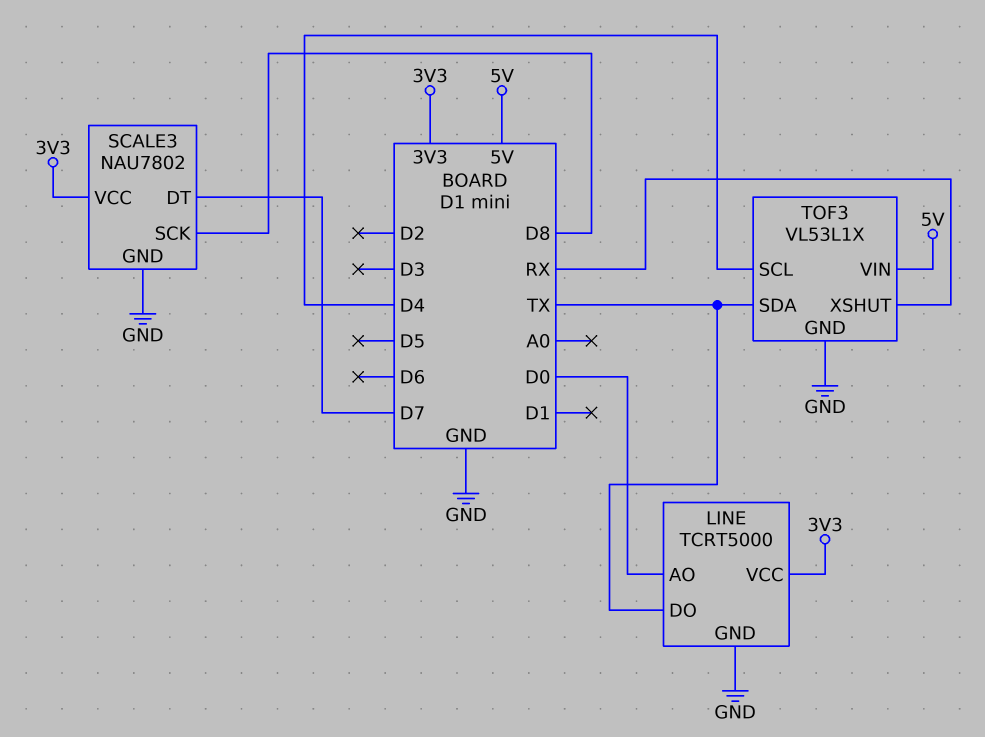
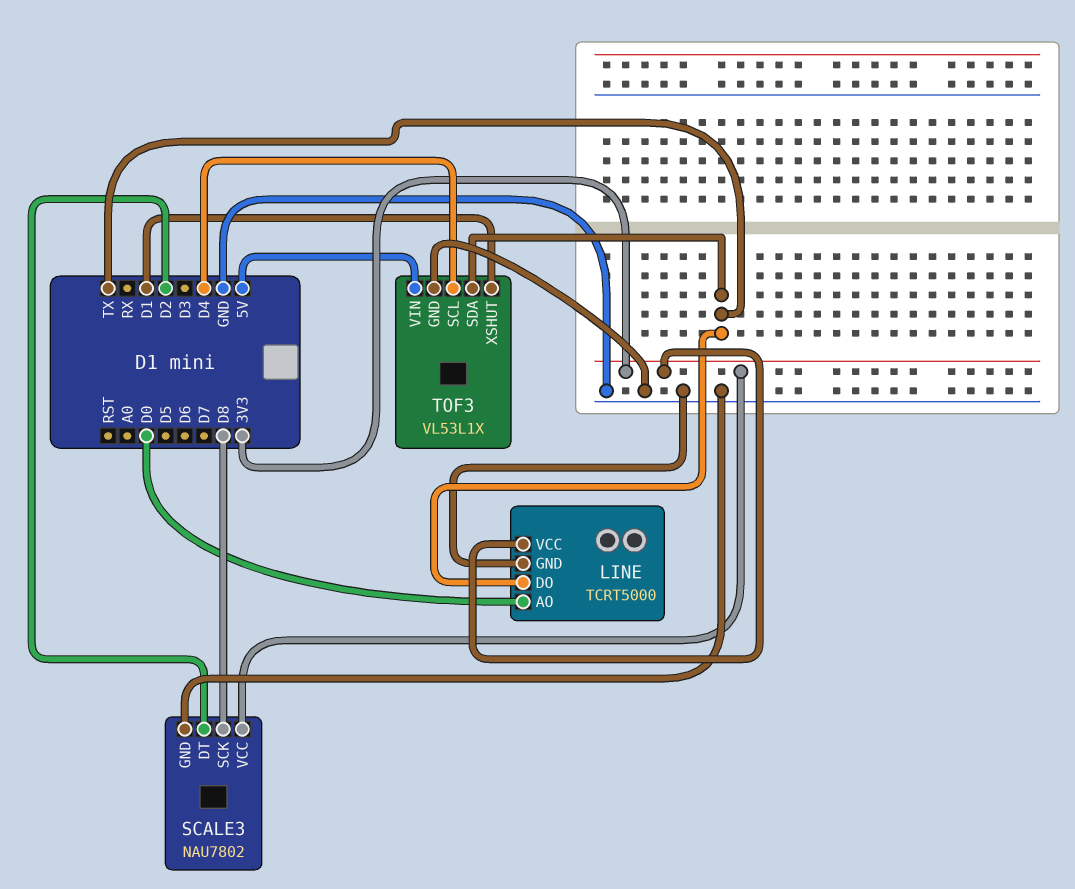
SCALE3 pin DT: D7 -> D2
TOF3 pin XSHUT: RX -> D1

